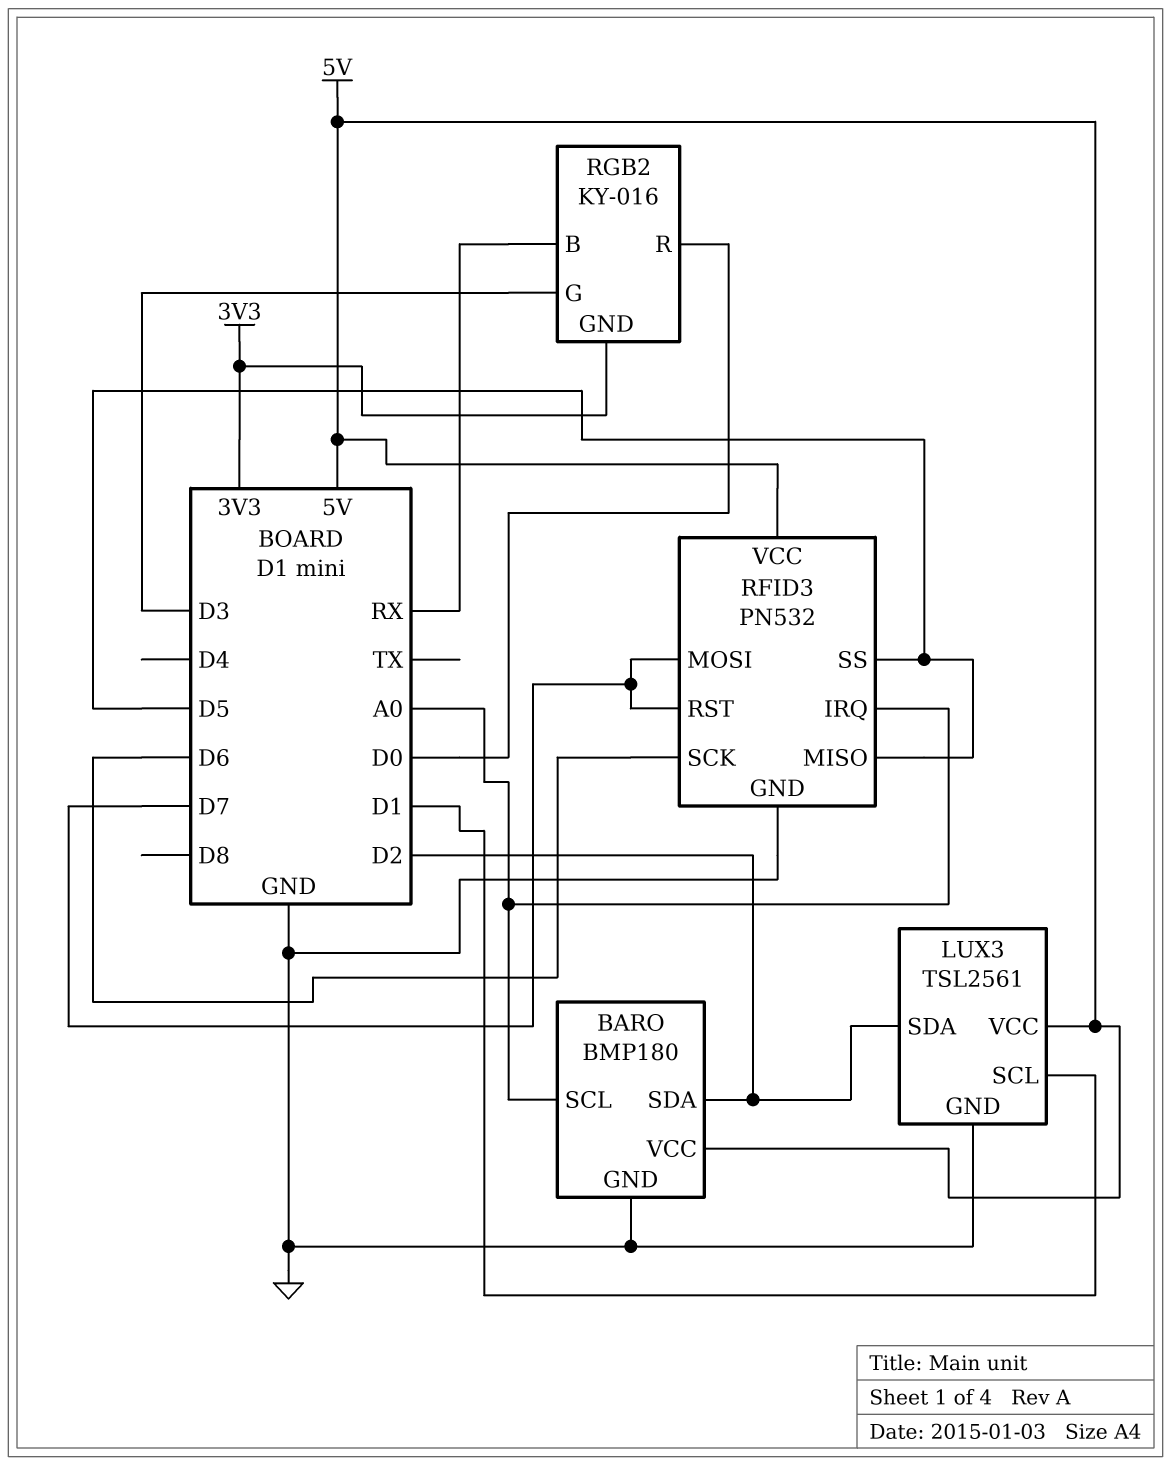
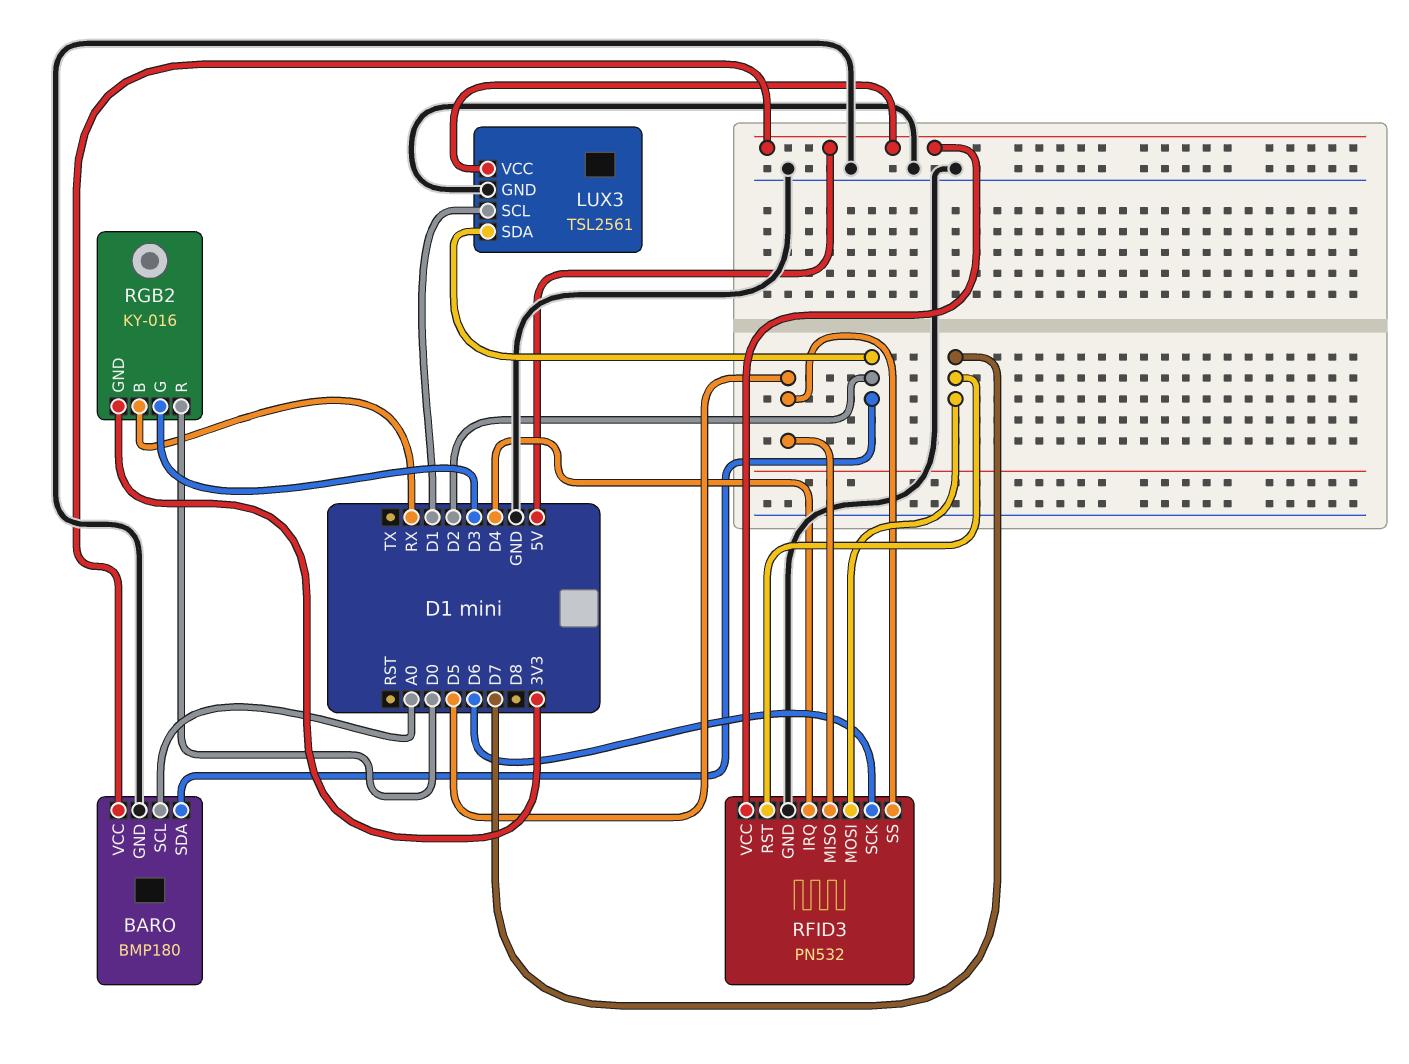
RFID3 pin IRQ: A0 -> D4

